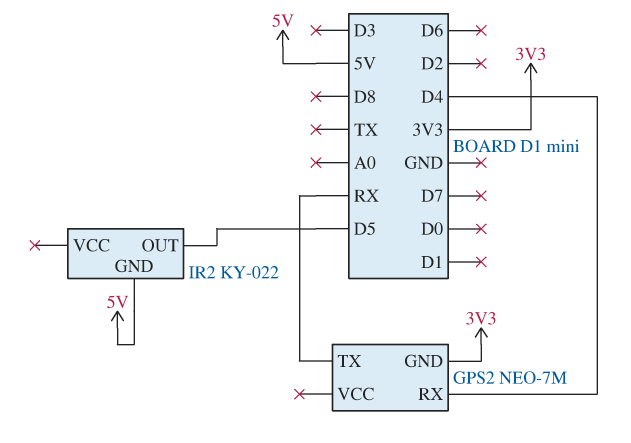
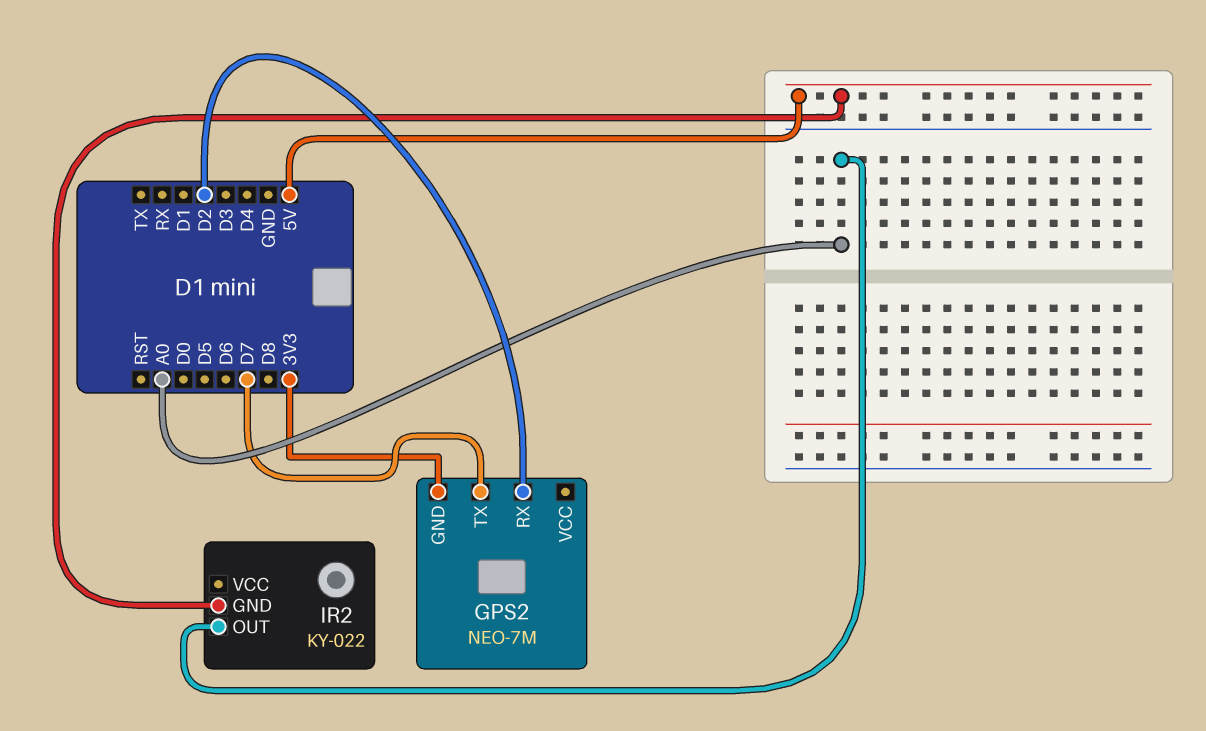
GPS2 pin RX: D4 -> D2
GPS2 pin TX: RX -> D7
IR2 pin OUT: D5 -> A0

